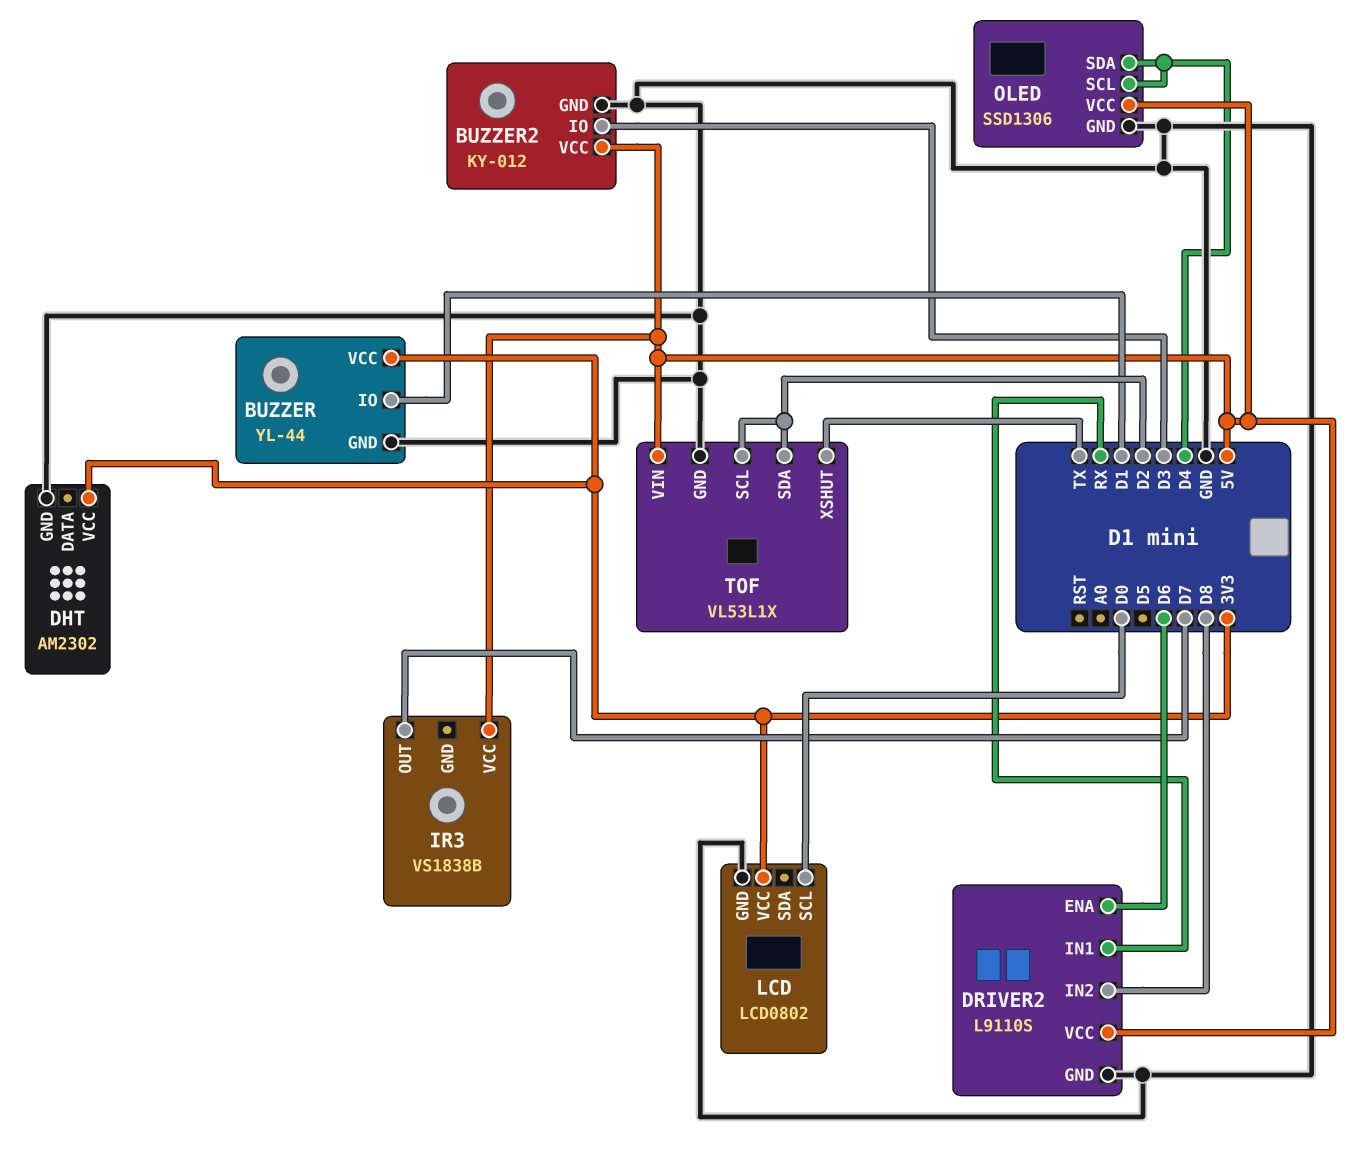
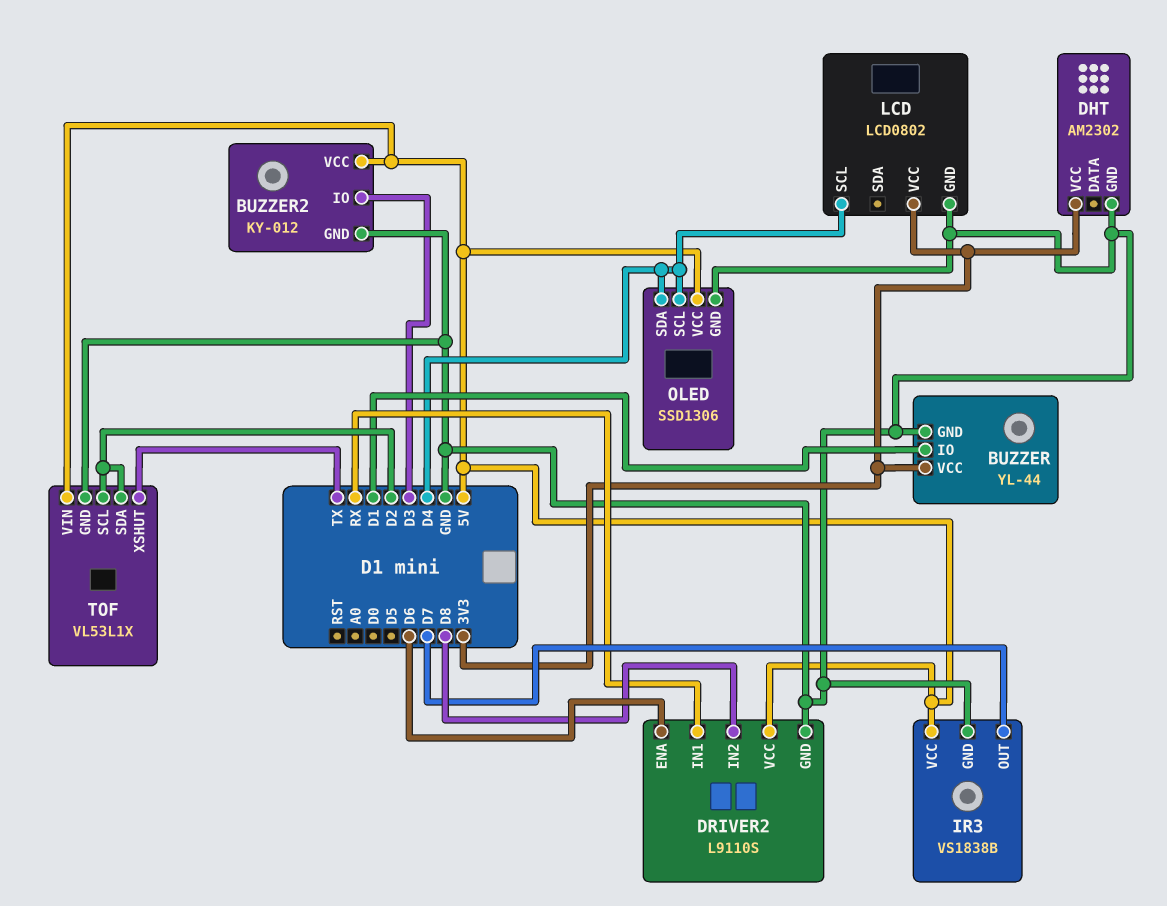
IR3 pin GND: none -> GND
LCD pin SCL: D0 -> D4

